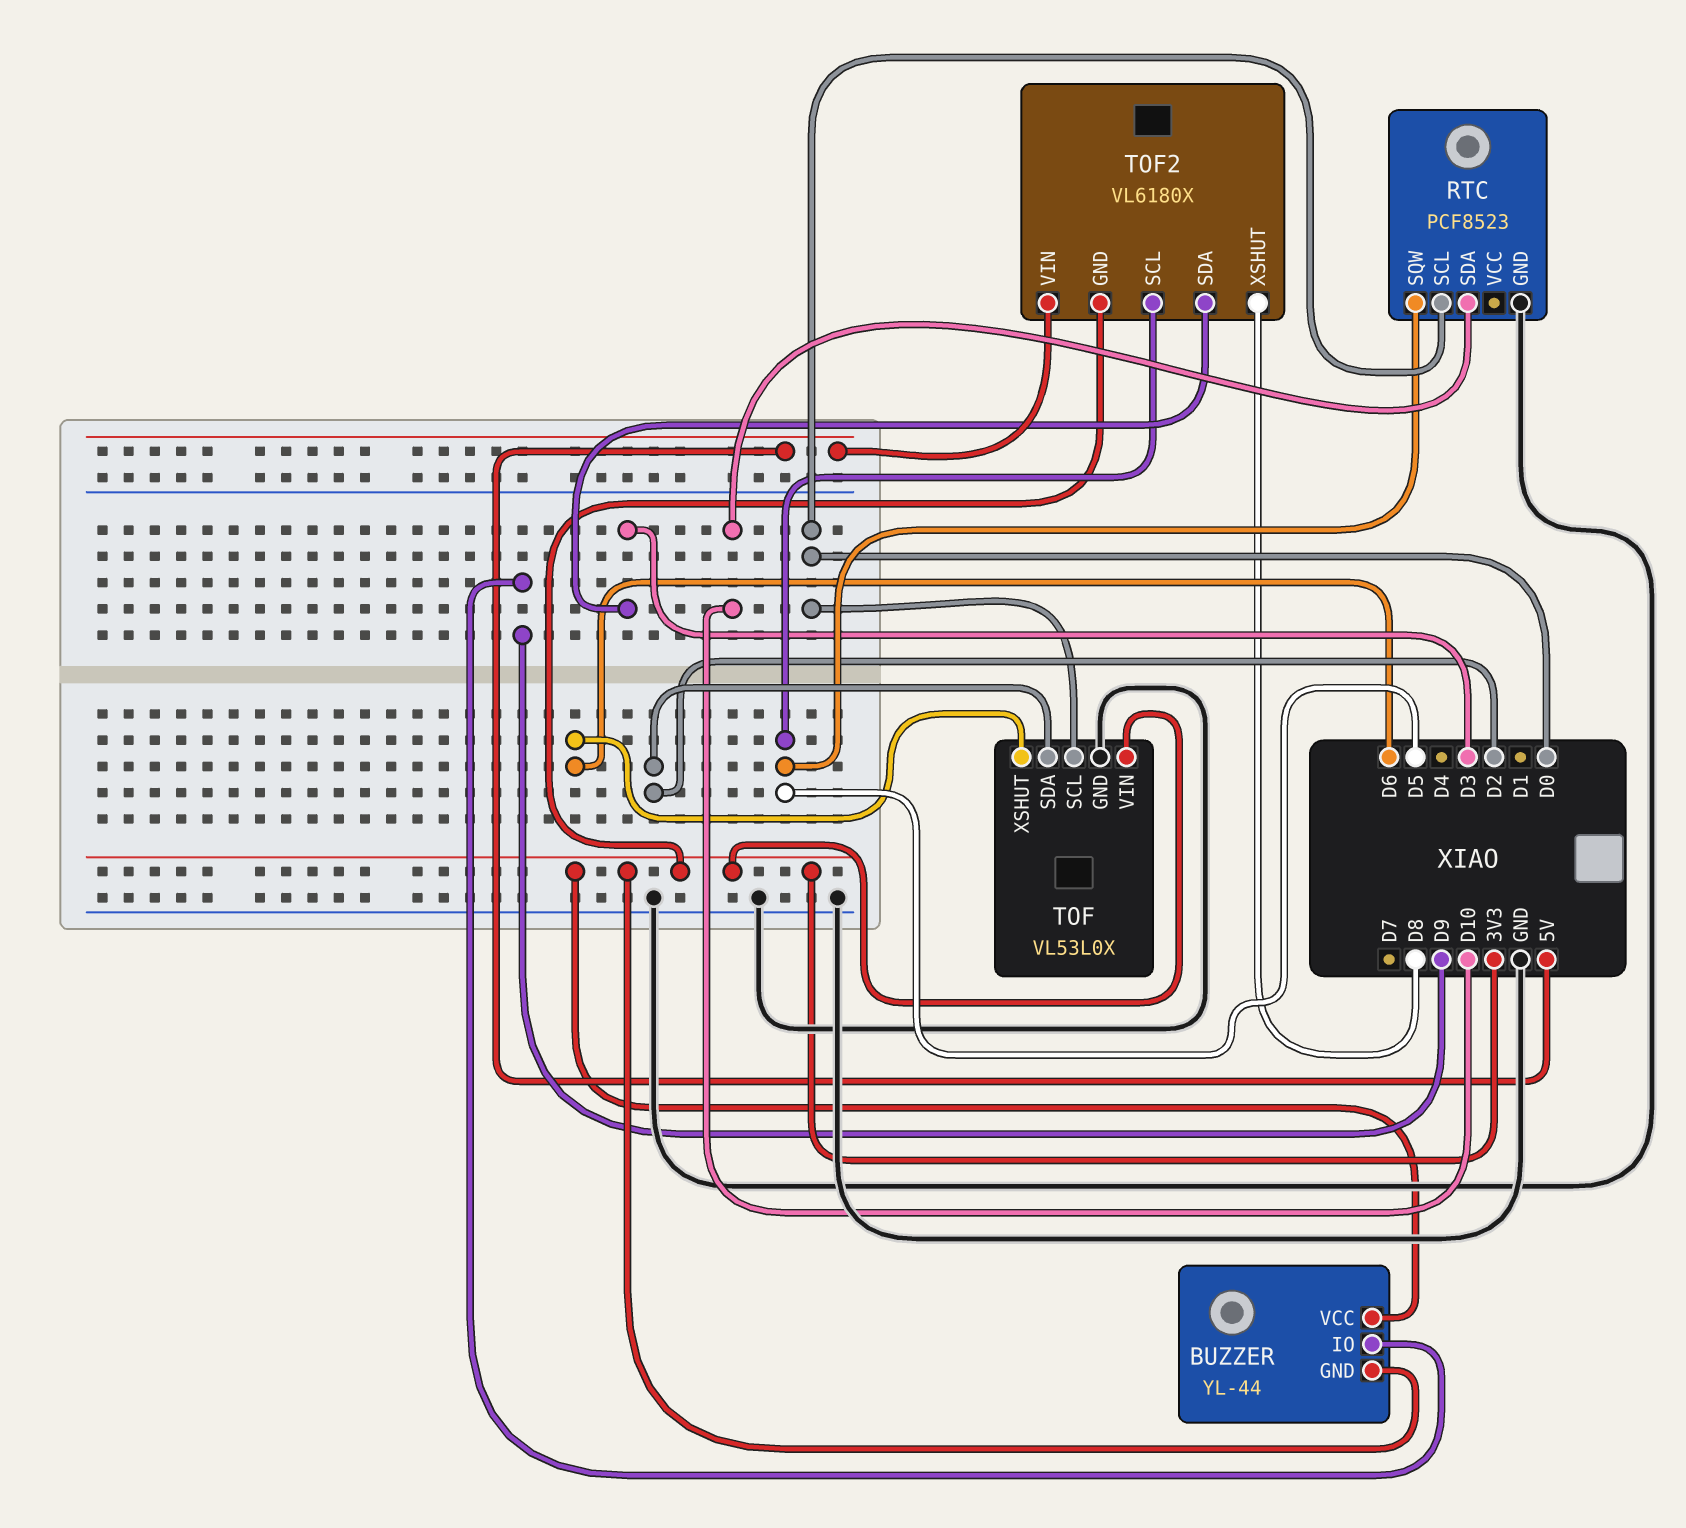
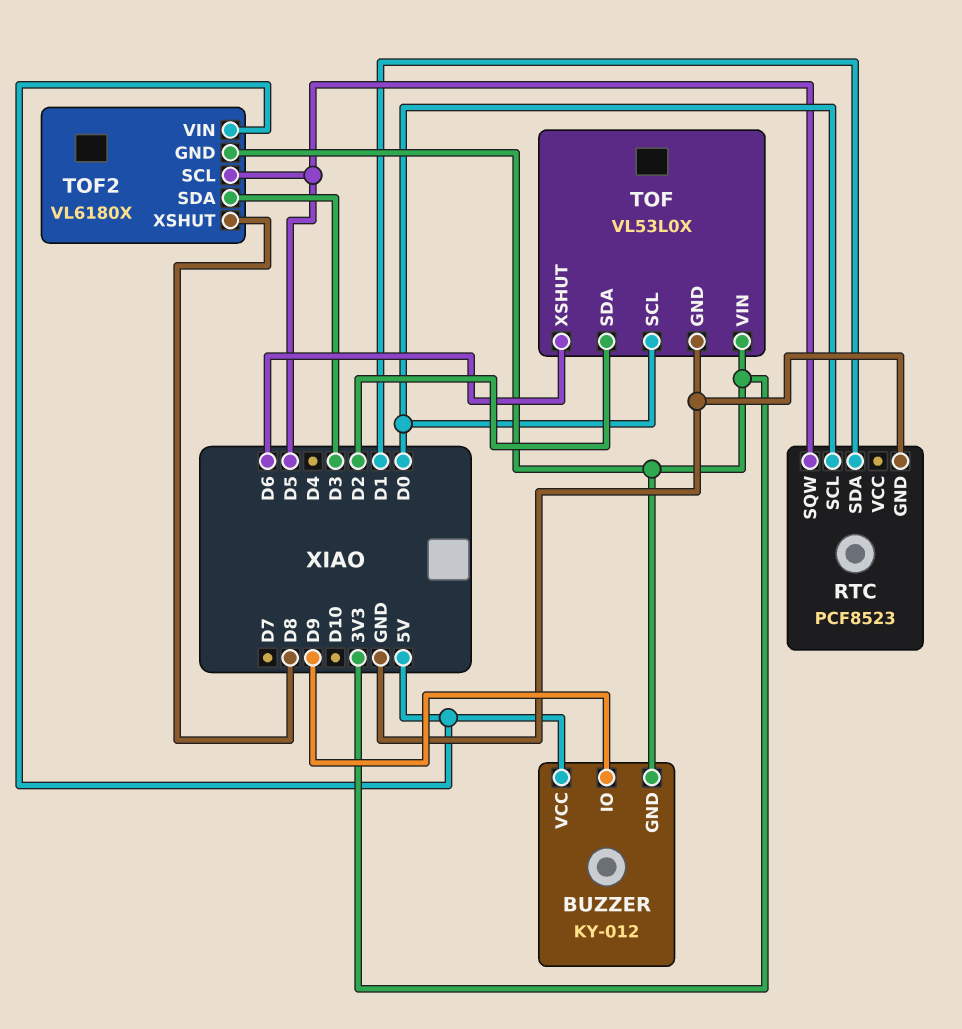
BUZZER: YL-44 -> KY-012
BUZZER pin VCC: 3V3 -> 5V
RTC pin SDA: D10 -> D1

